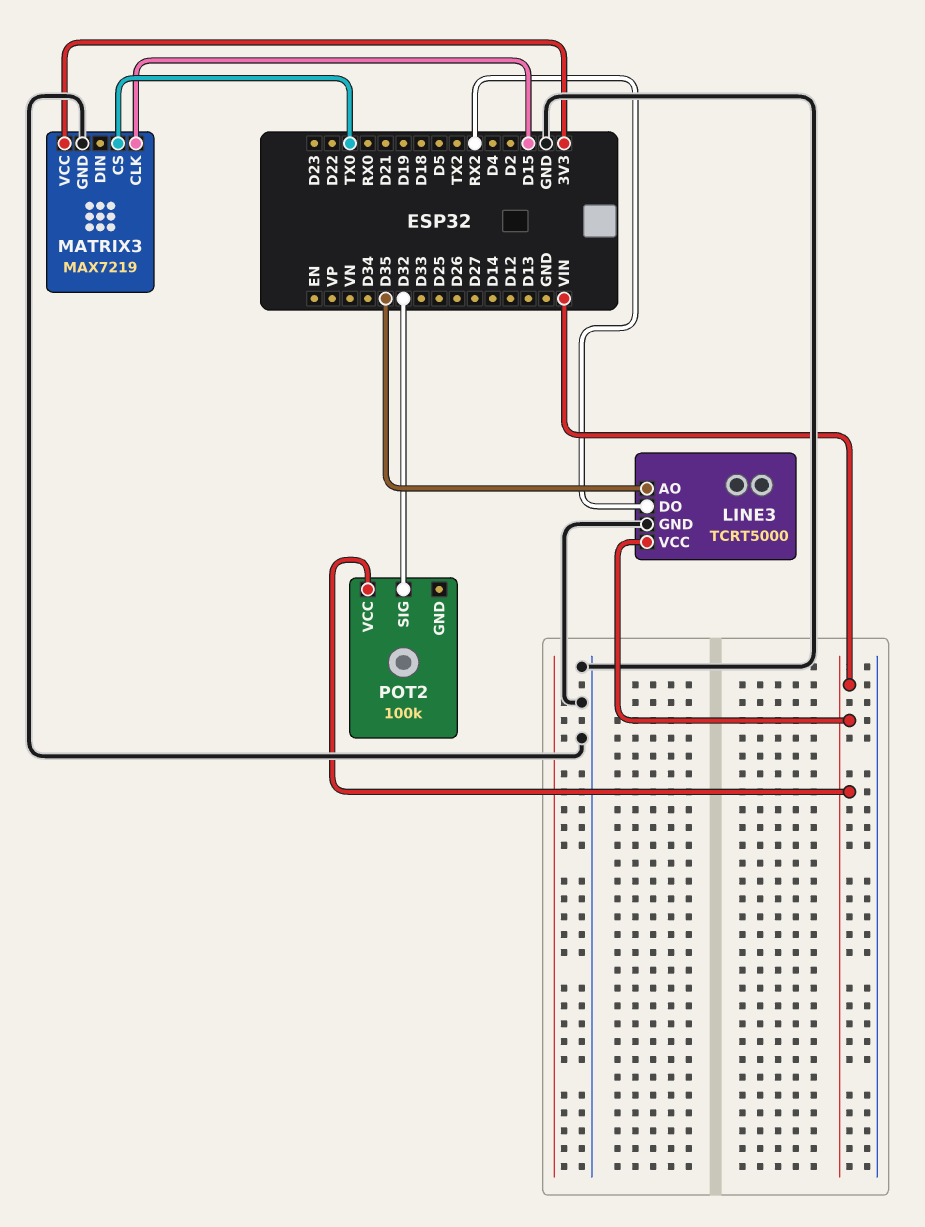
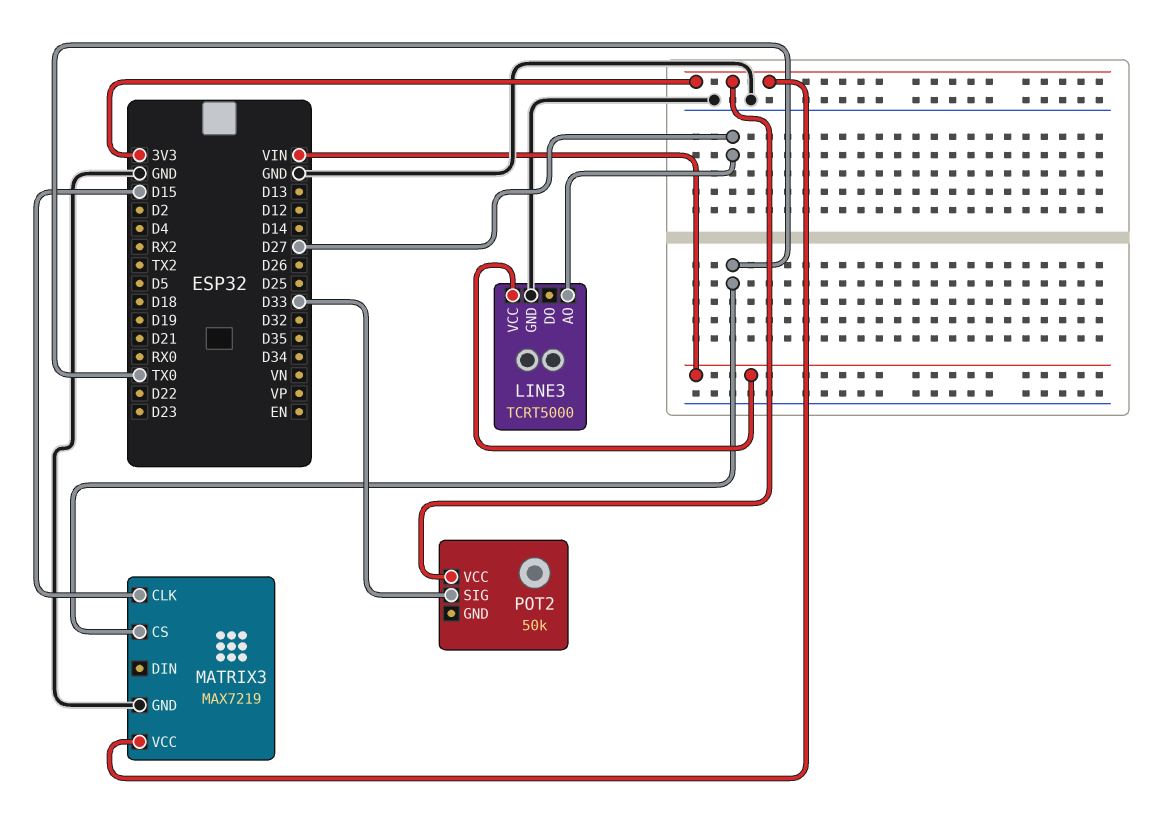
LINE3 pin AO: D35 -> D27
LINE3 pin DO: RX2 -> none
POT2: 100k -> 50k
POT2 pin SIG: D32 -> D33
POT2 pin VCC: VIN -> 3V3

